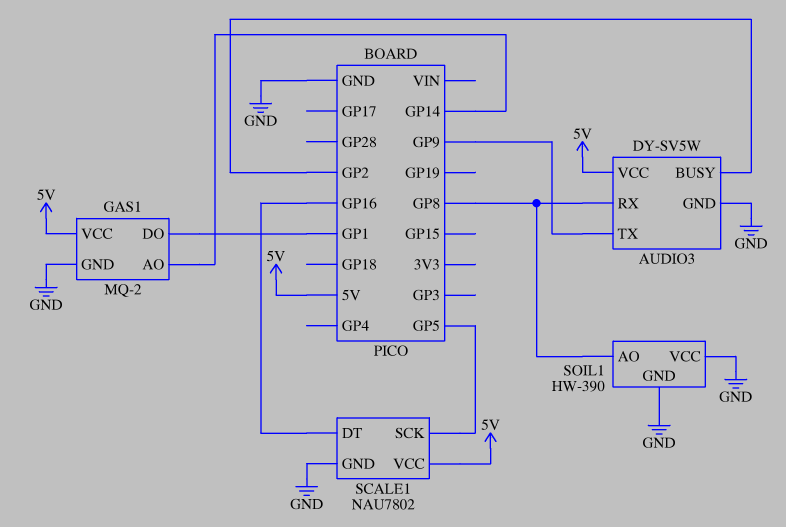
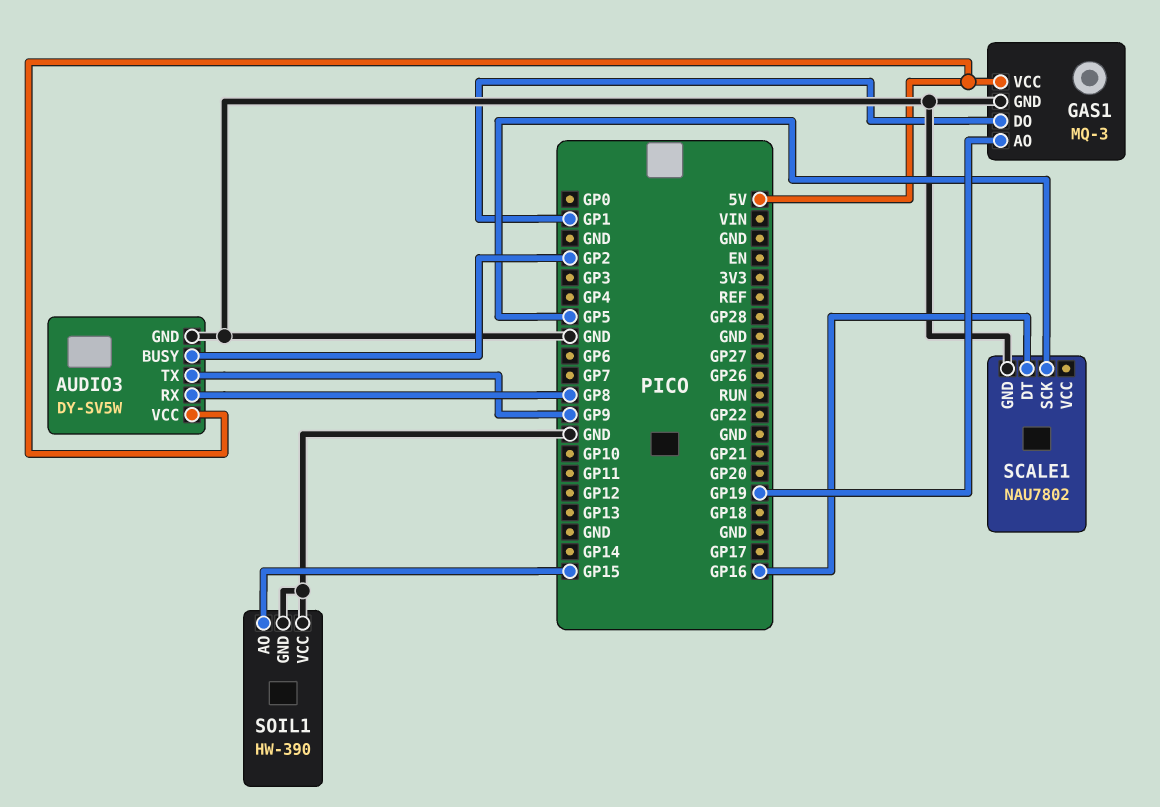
GAS1: MQ-2 -> MQ-3
GAS1 pin AO: GP14 -> GP19
SCALE1 pin VCC: 5V -> none
SOIL1 pin AO: GP8 -> GP15

